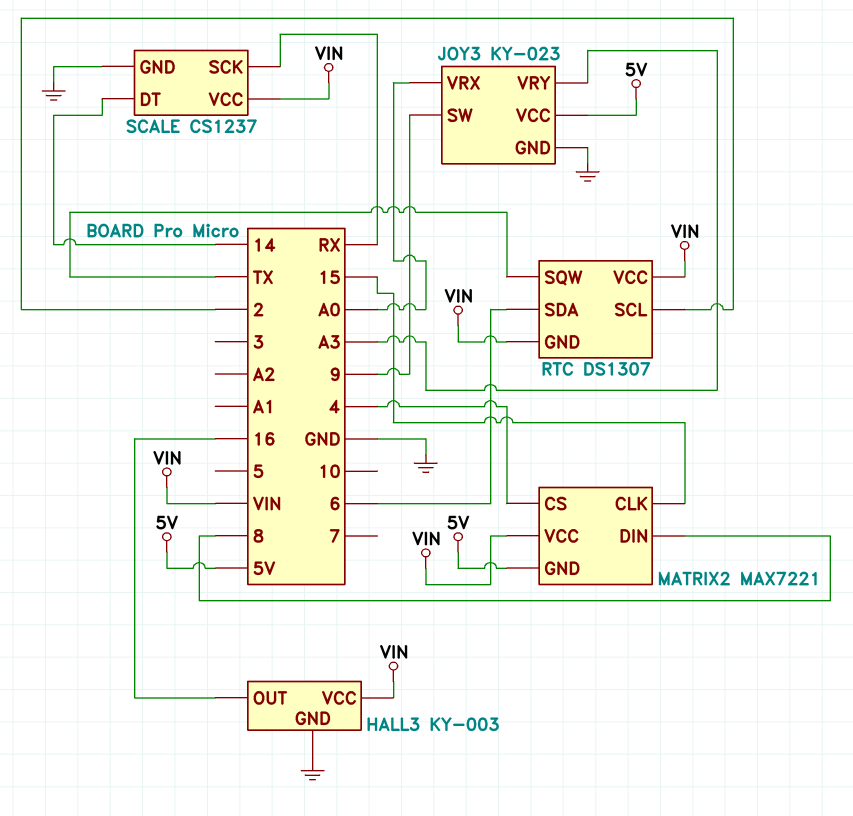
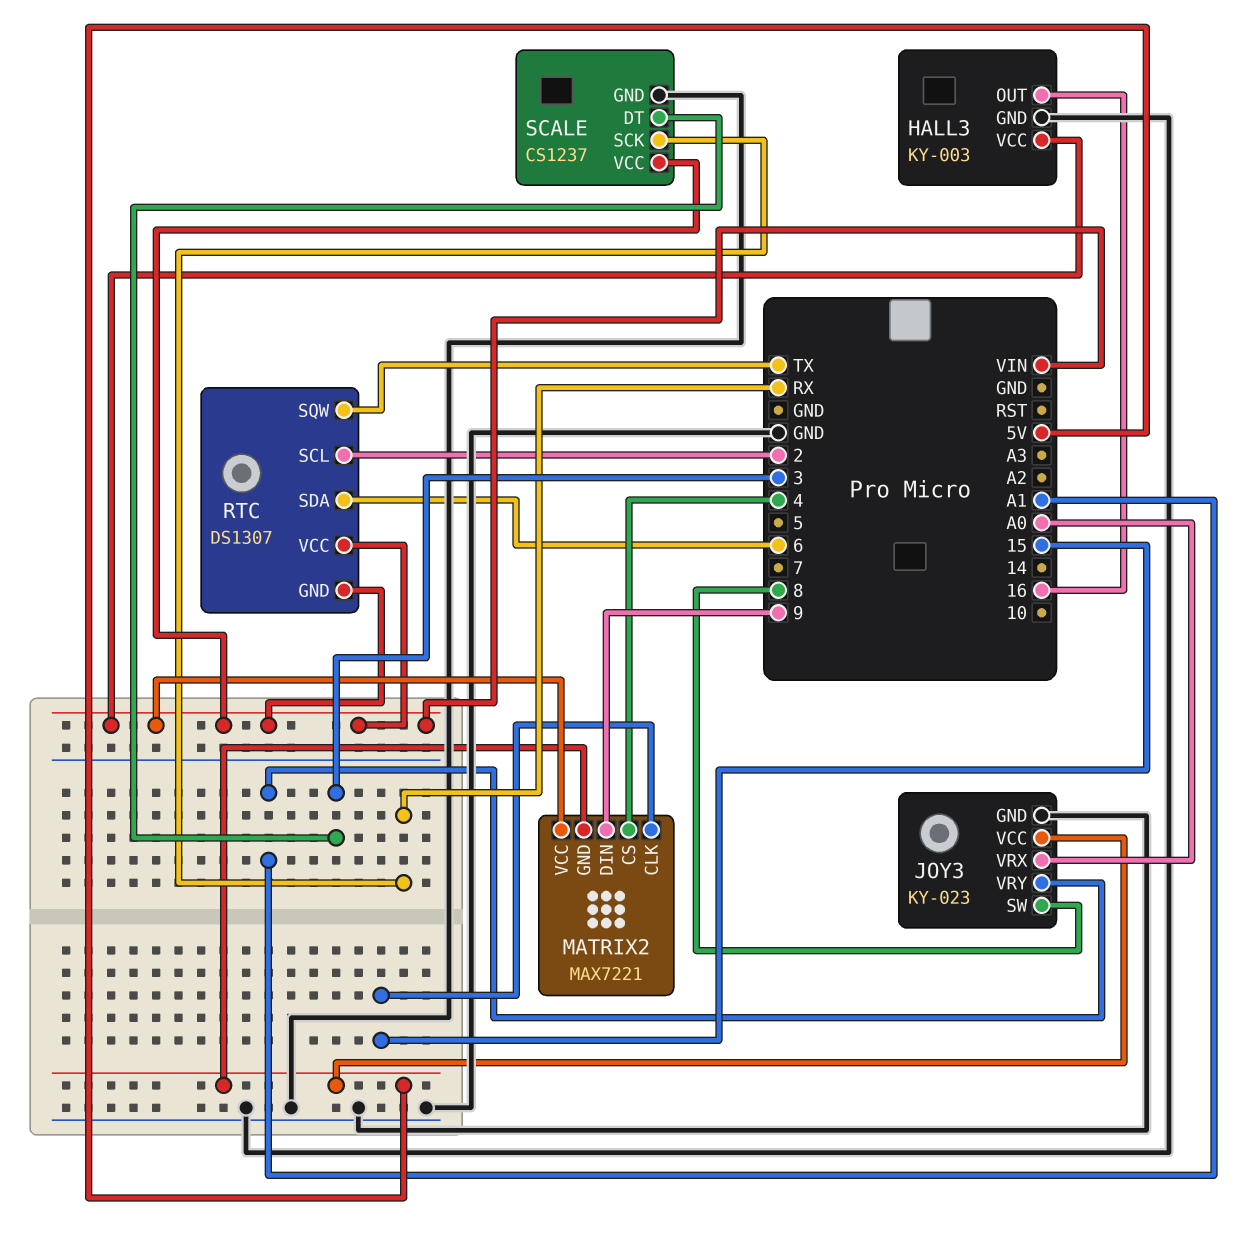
JOY3 pin SW: 9 -> 8
JOY3 pin VRY: A3 -> A1
MATRIX2 pin DIN: 8 -> 9
SCALE pin DT: 14 -> 3

